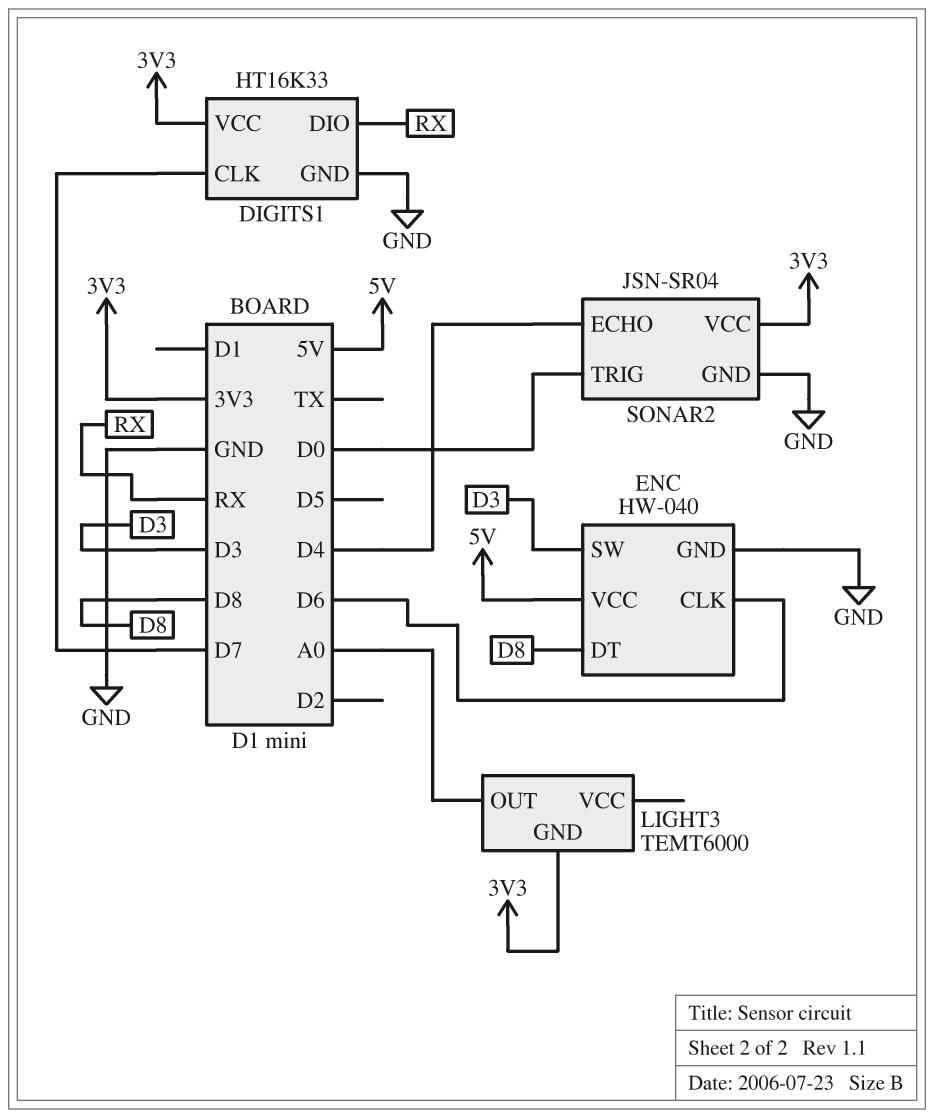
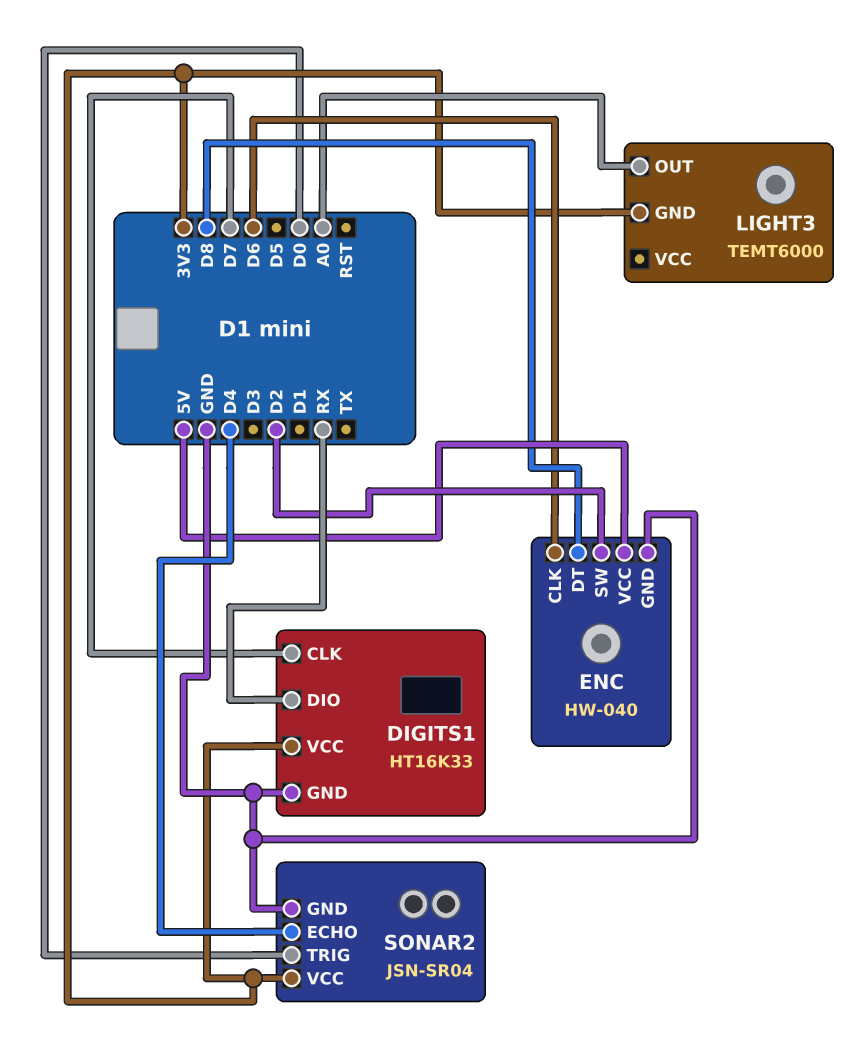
ENC pin SW: D3 -> D2

